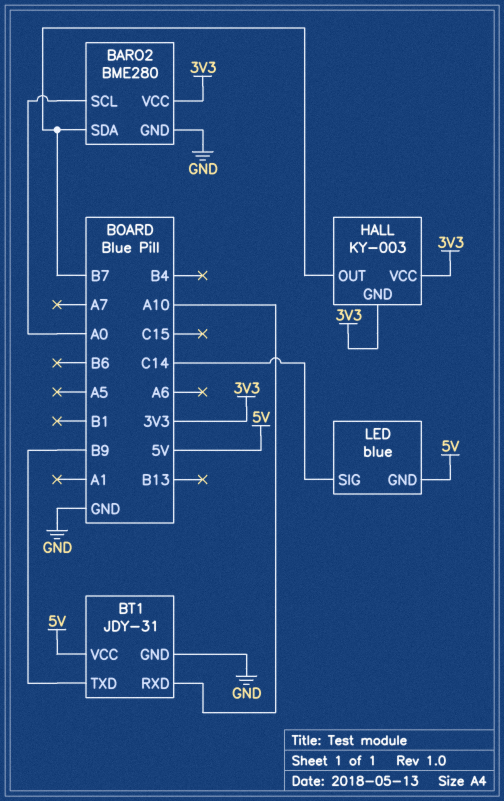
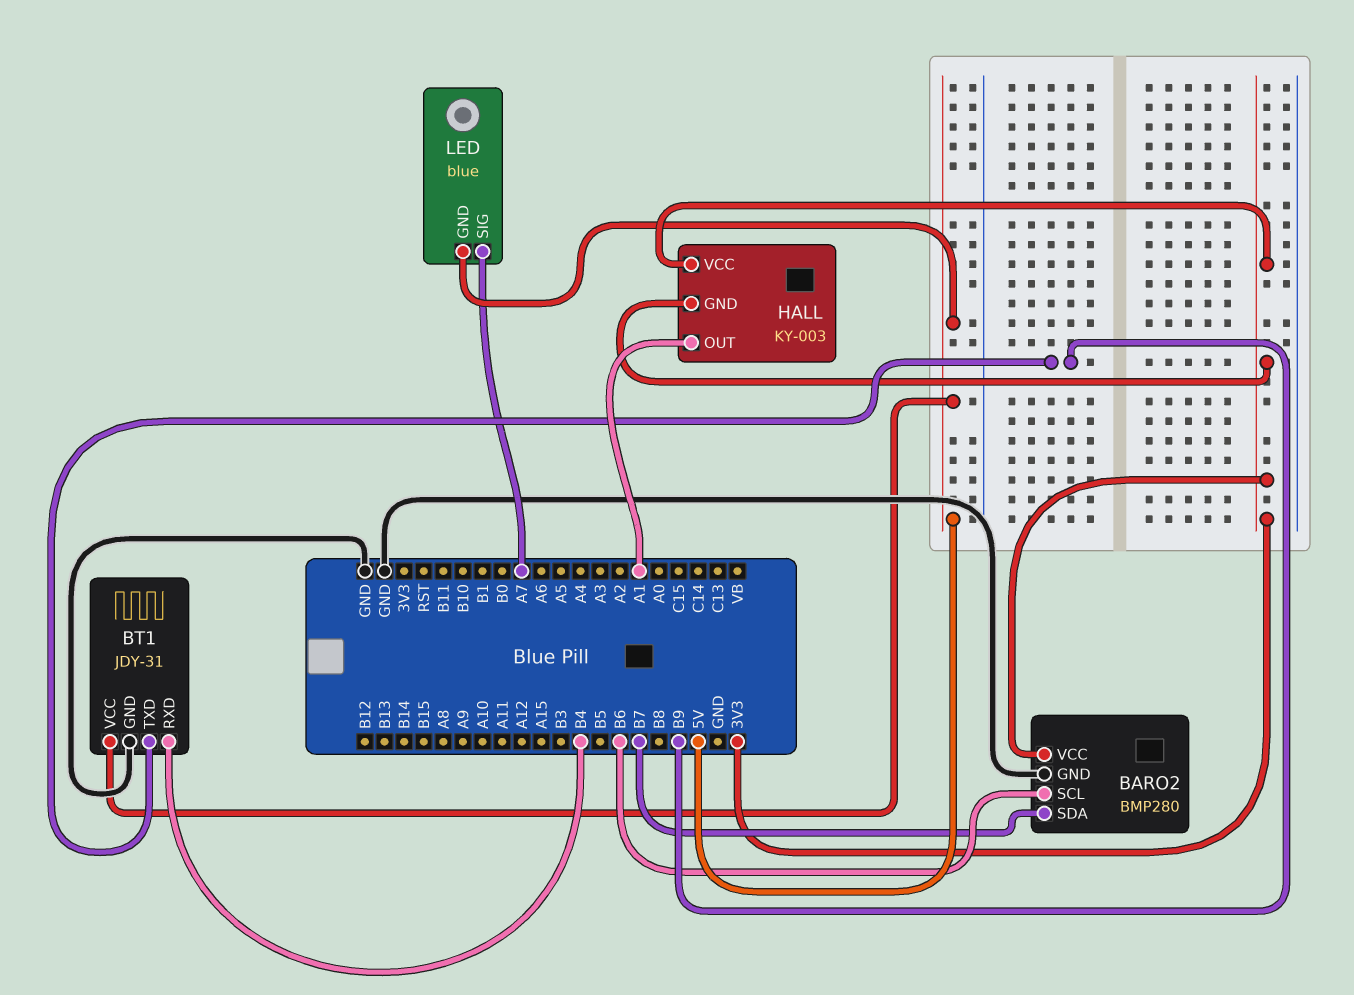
BARO2: BME280 -> BMP280
BARO2 pin SCL: A0 -> B6
BT1 pin RXD: A10 -> B4
HALL pin OUT: B7 -> A1
LED pin SIG: C14 -> A7

